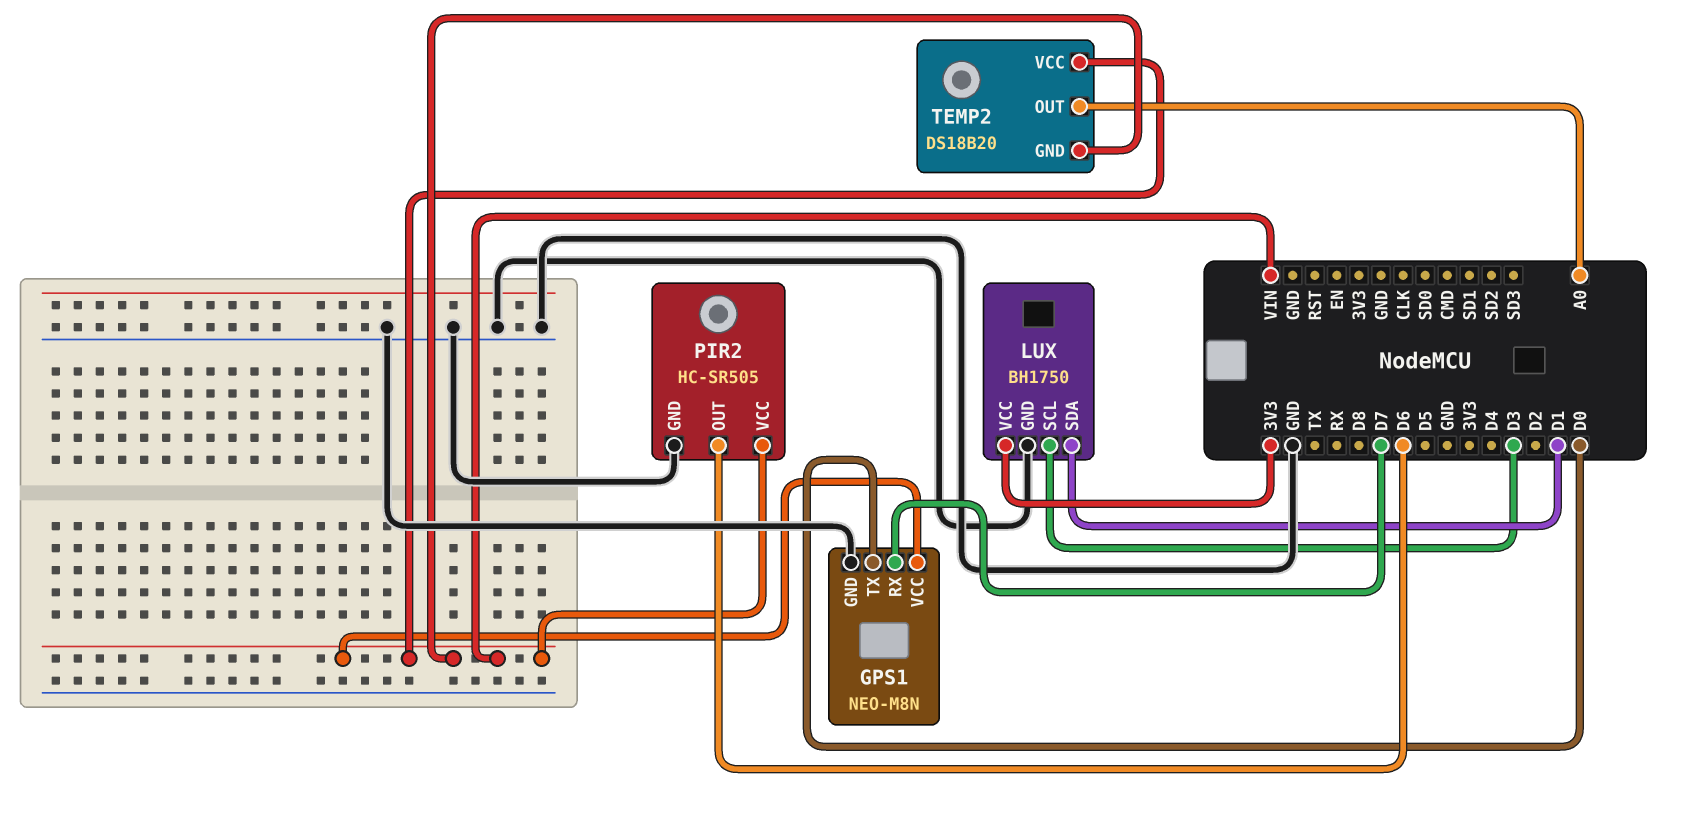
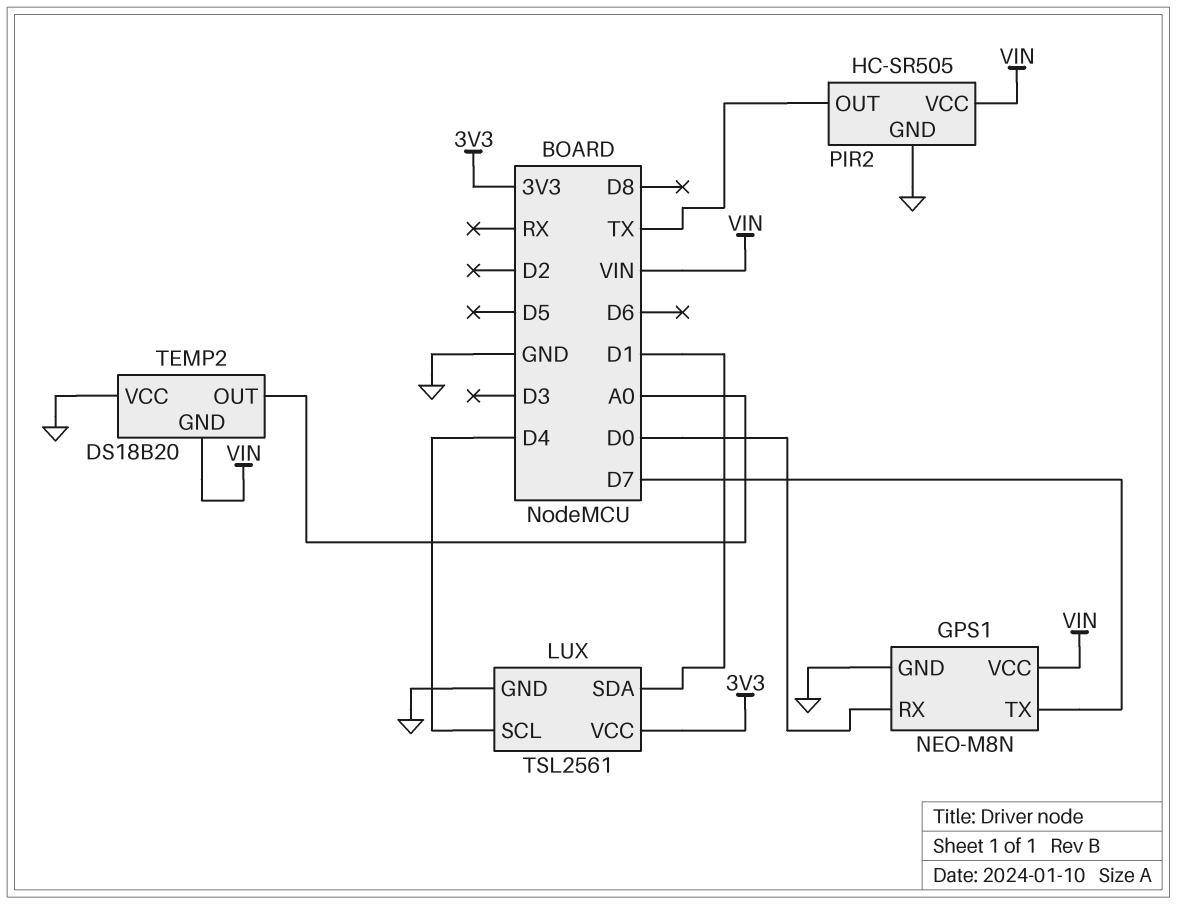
GPS1 pin RX: D7 -> D0
GPS1 pin TX: D0 -> D7
LUX: BH1750 -> TSL2561
LUX pin SCL: D3 -> D4
PIR2 pin OUT: D6 -> TX
TEMP2 pin VCC: VIN -> GND

